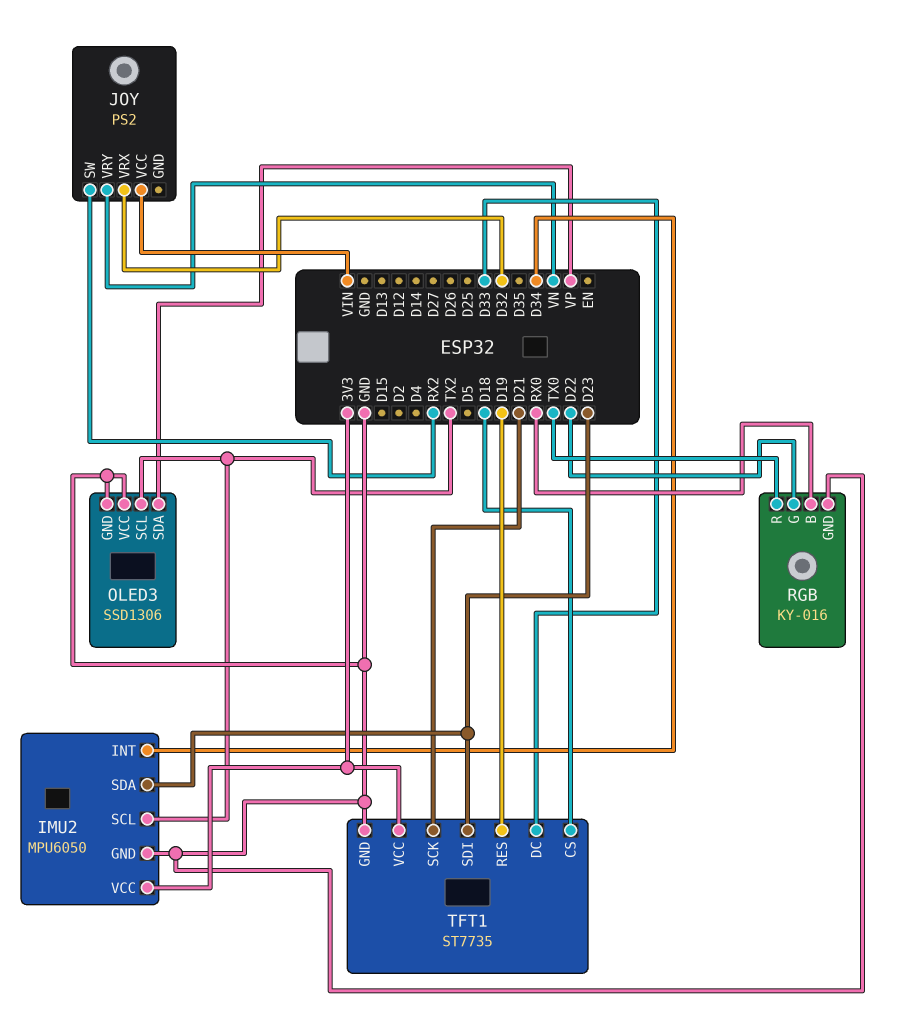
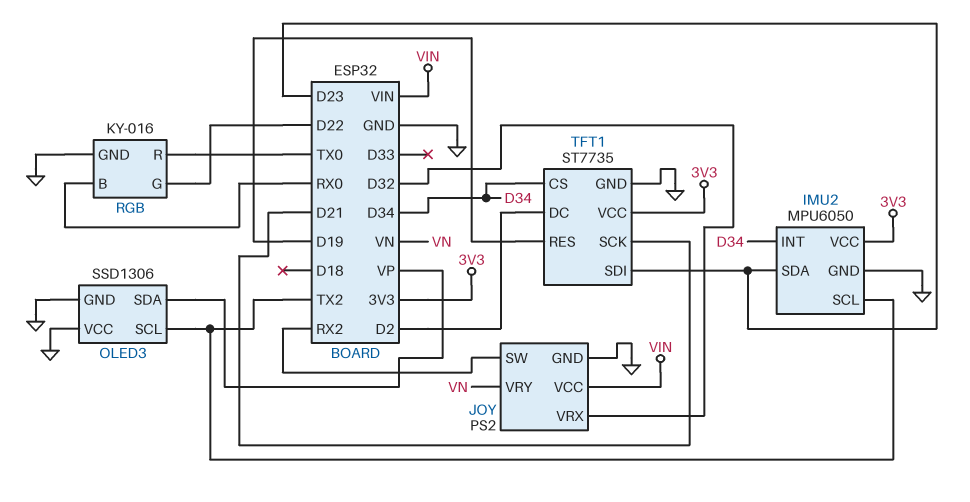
JOY pin GND: none -> GND
TFT1 pin CS: D18 -> D34
TFT1 pin DC: D33 -> D2

